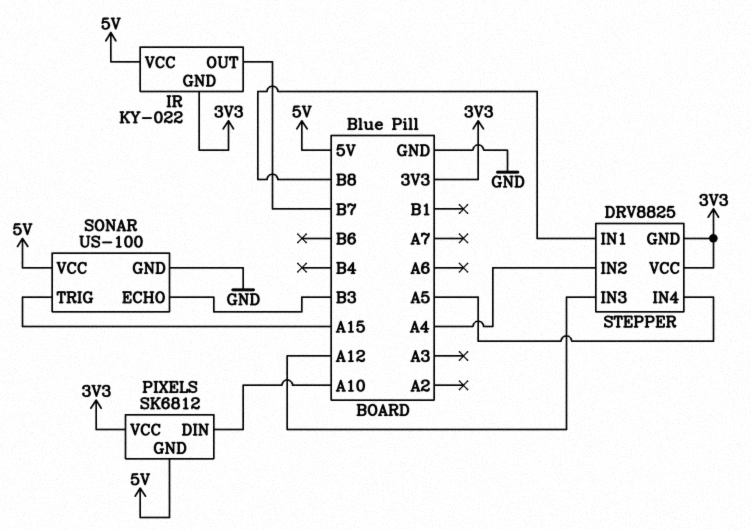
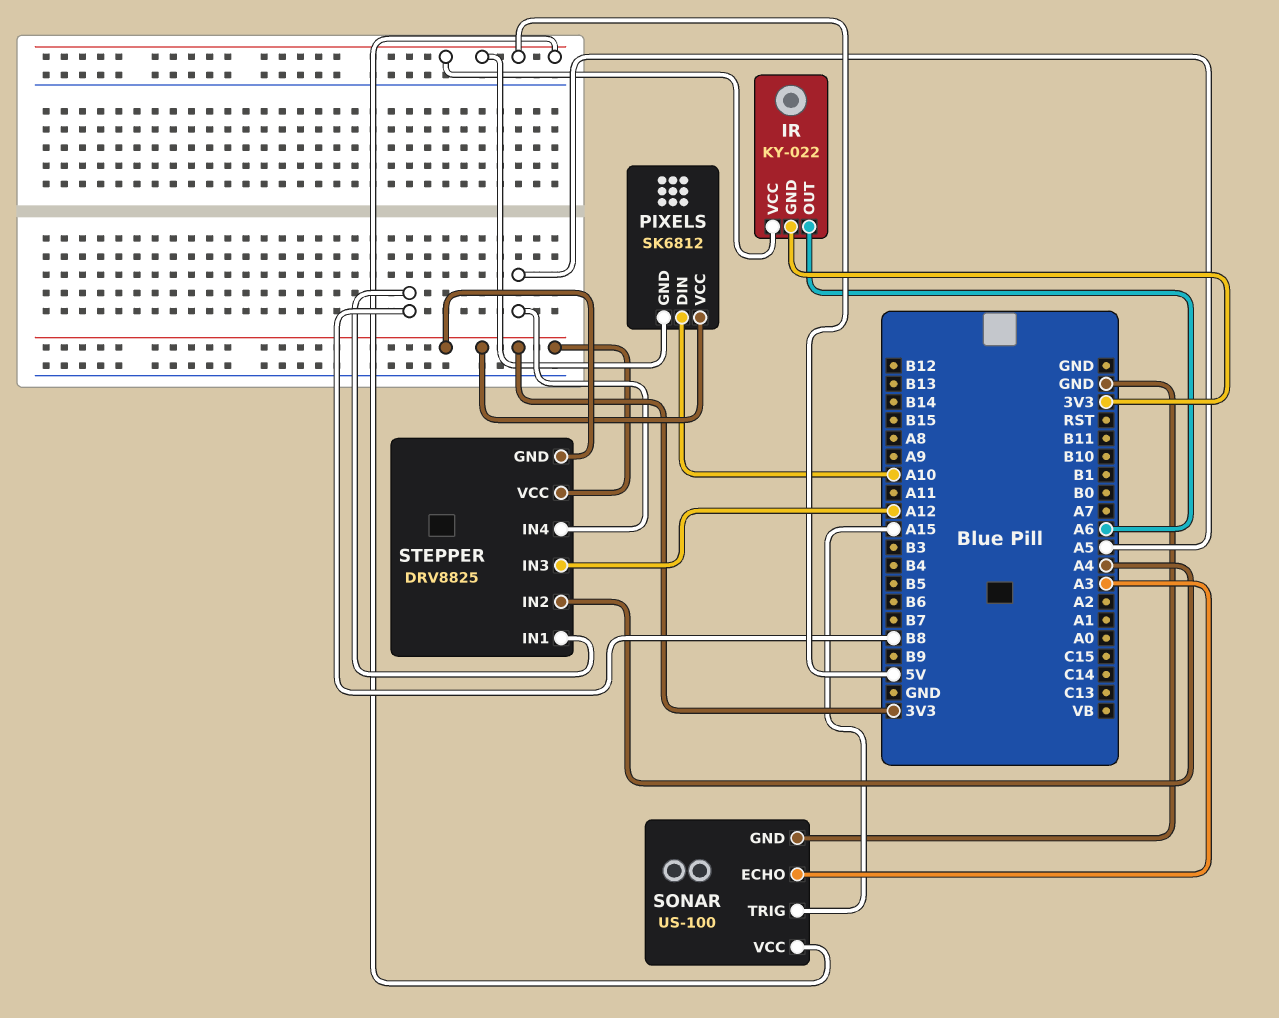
IR pin OUT: B7 -> A6
SONAR pin ECHO: B3 -> A3

